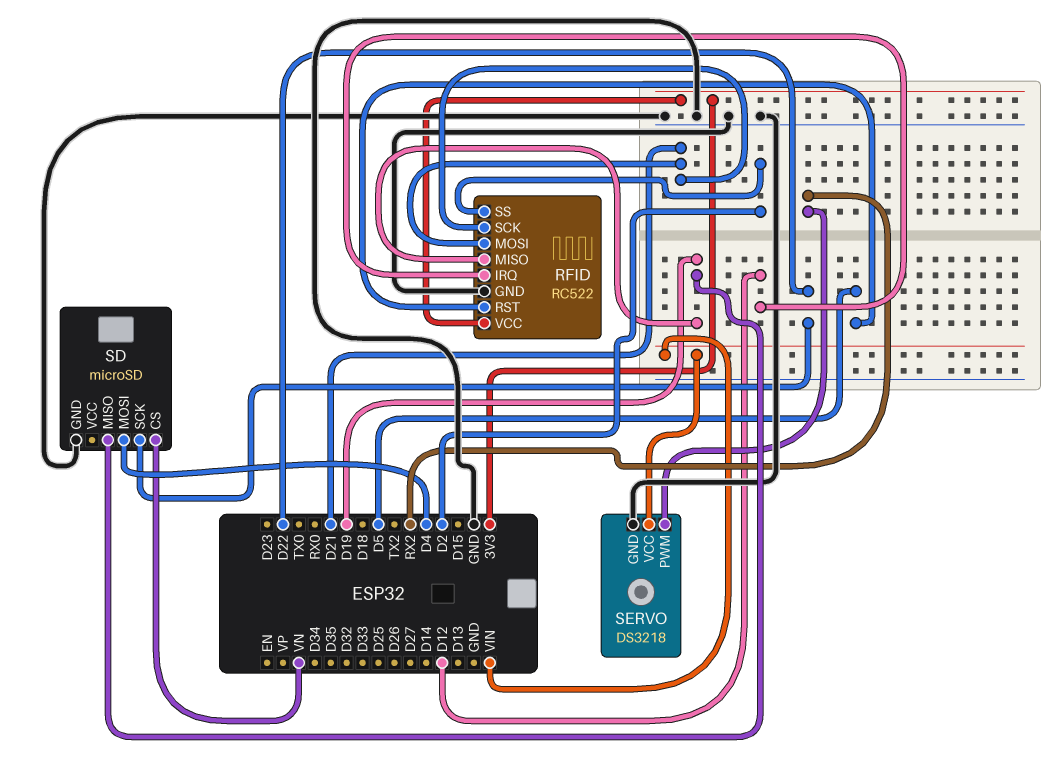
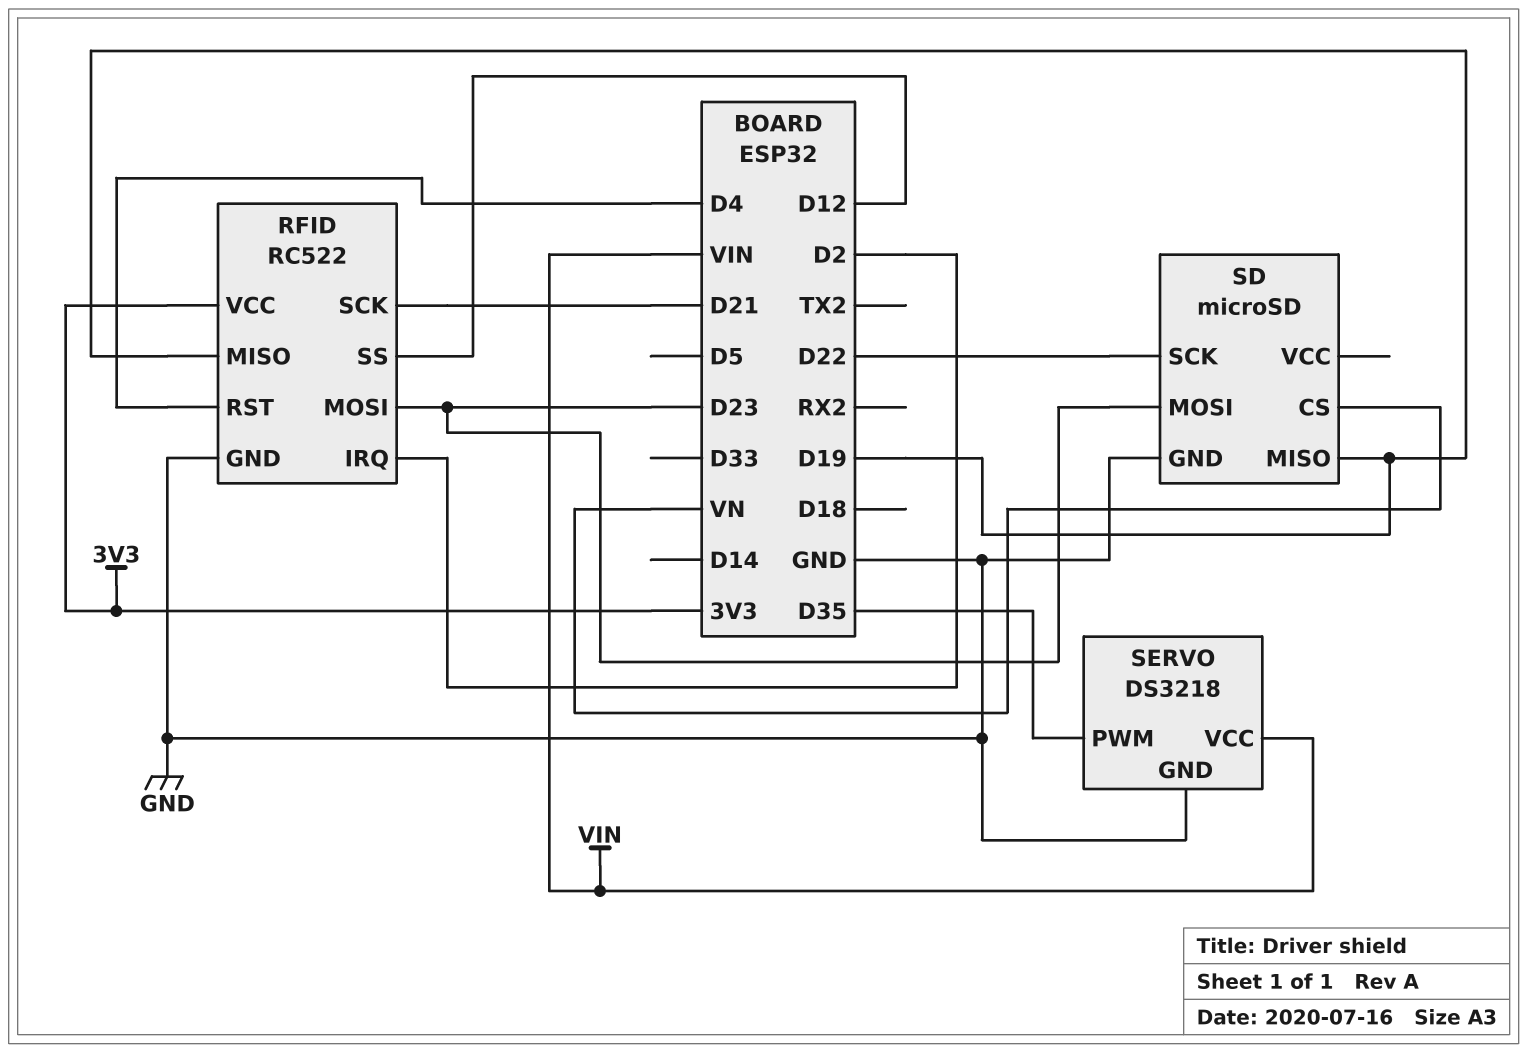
RFID pin IRQ: D12 -> D2
RFID pin MOSI: D21 -> D23
RFID pin RST: D5 -> D4
RFID pin SS: D2 -> D12
SD pin MOSI: D4 -> D23
SERVO pin PWM: RX2 -> D35

